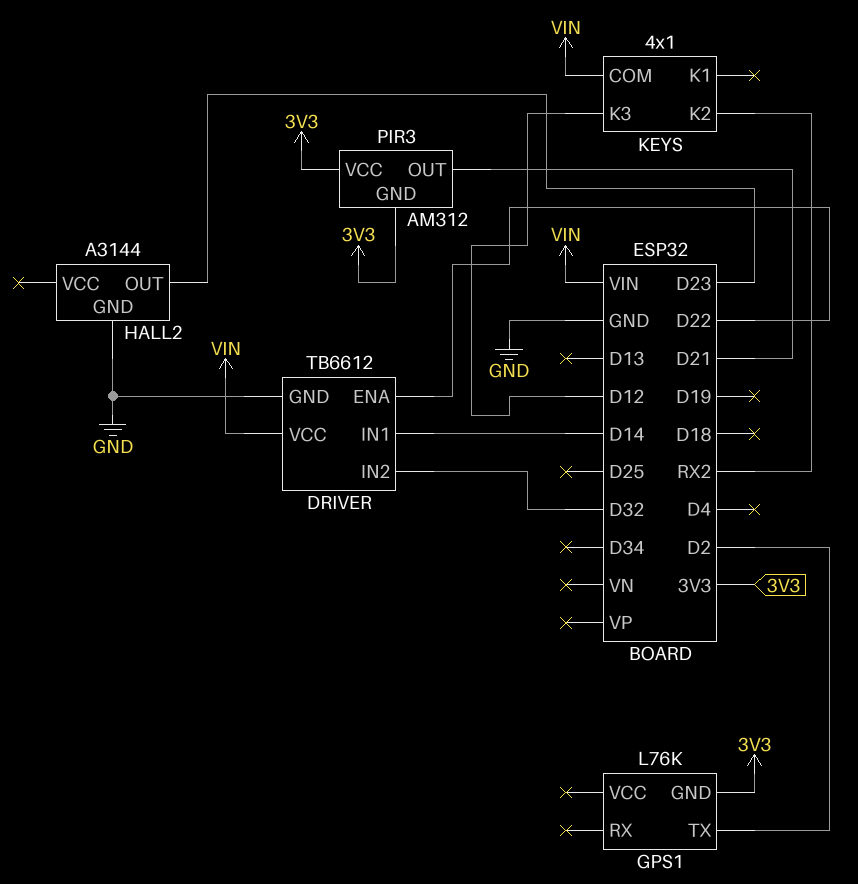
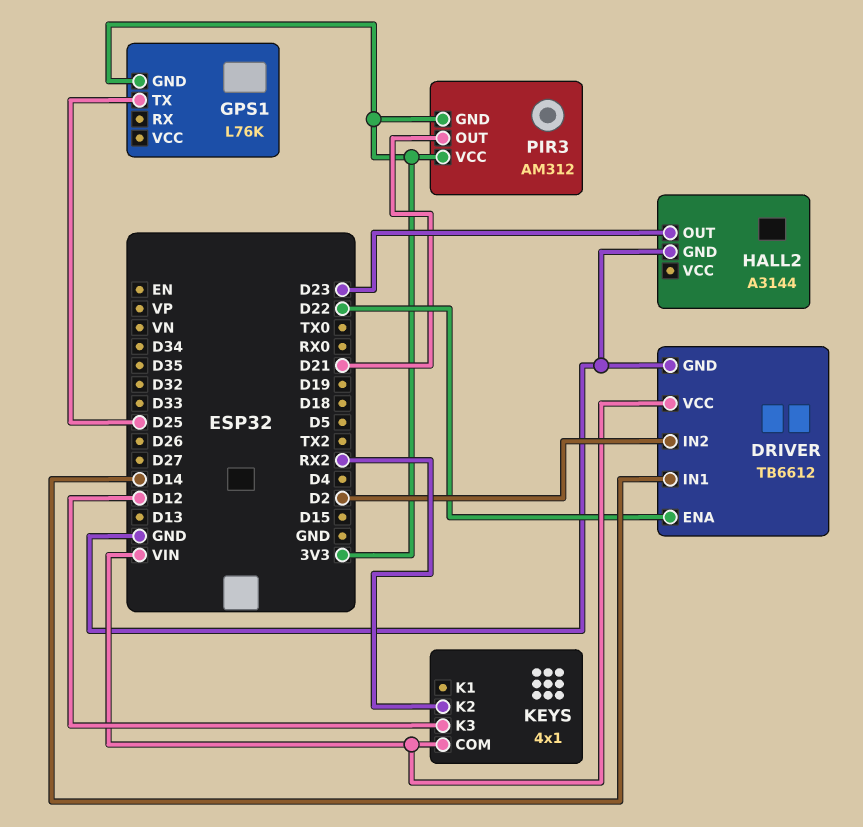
DRIVER pin IN2: D32 -> D2
GPS1 pin TX: D2 -> D25

